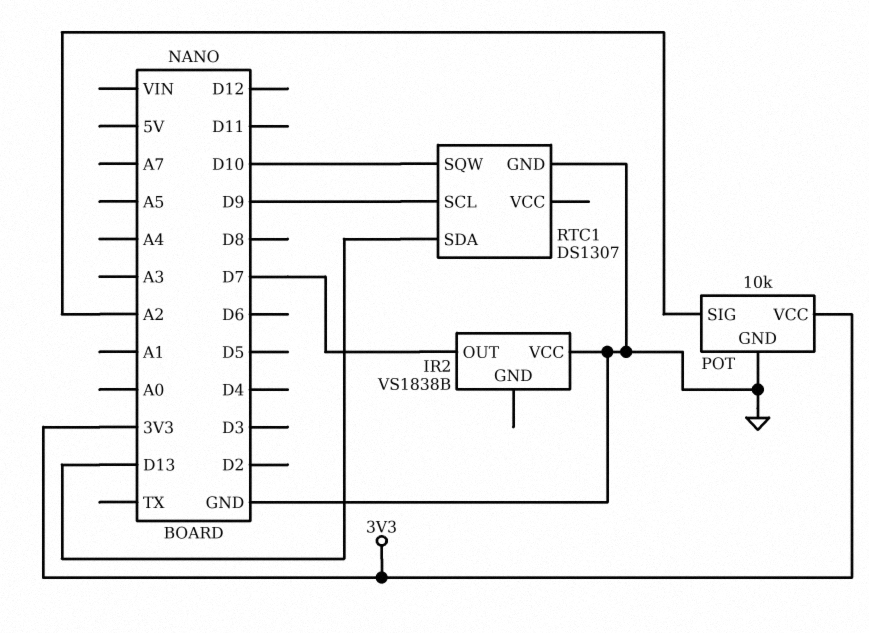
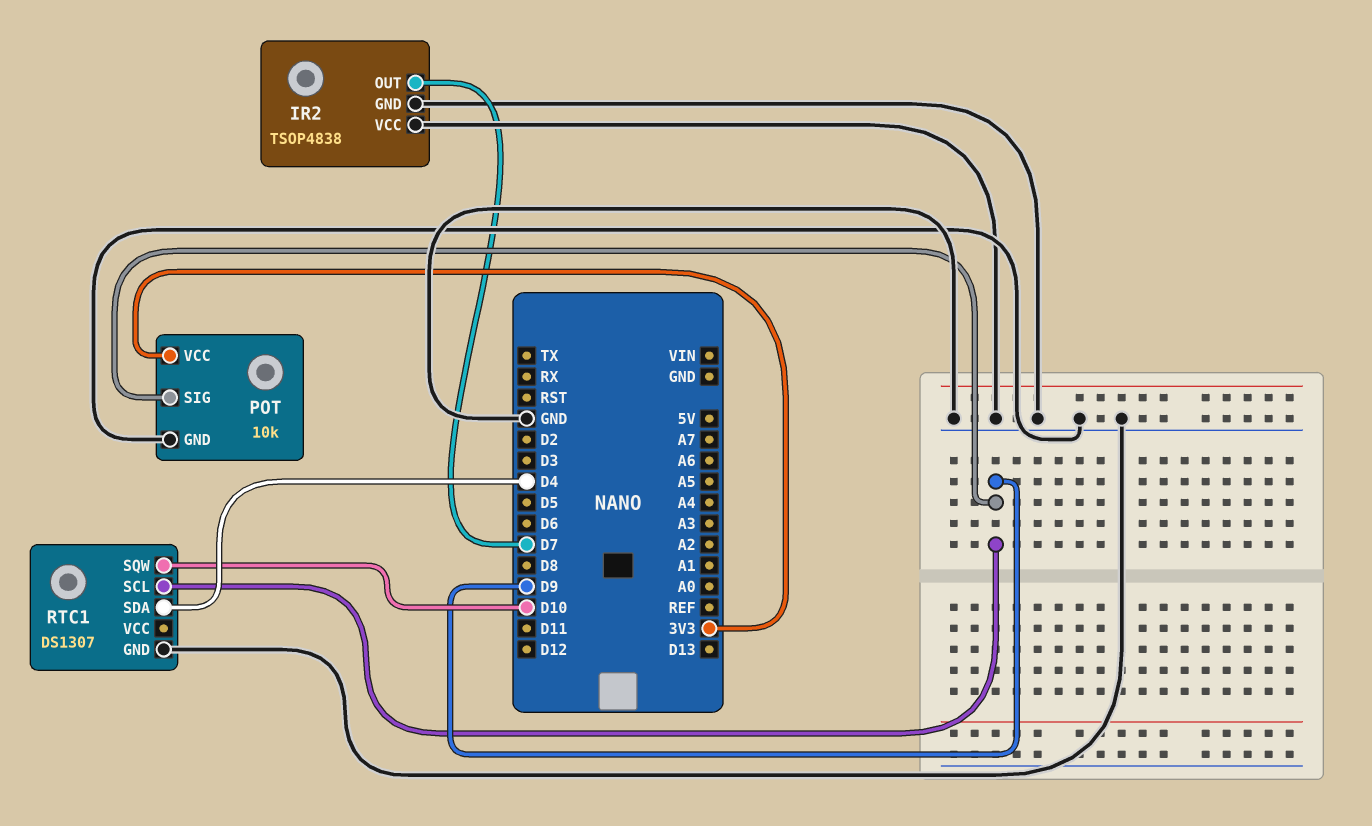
IR2: VS1838B -> TSOP4838
IR2 pin GND: none -> GND
POT pin SIG: A2 -> D9
RTC1 pin SDA: D13 -> D4

